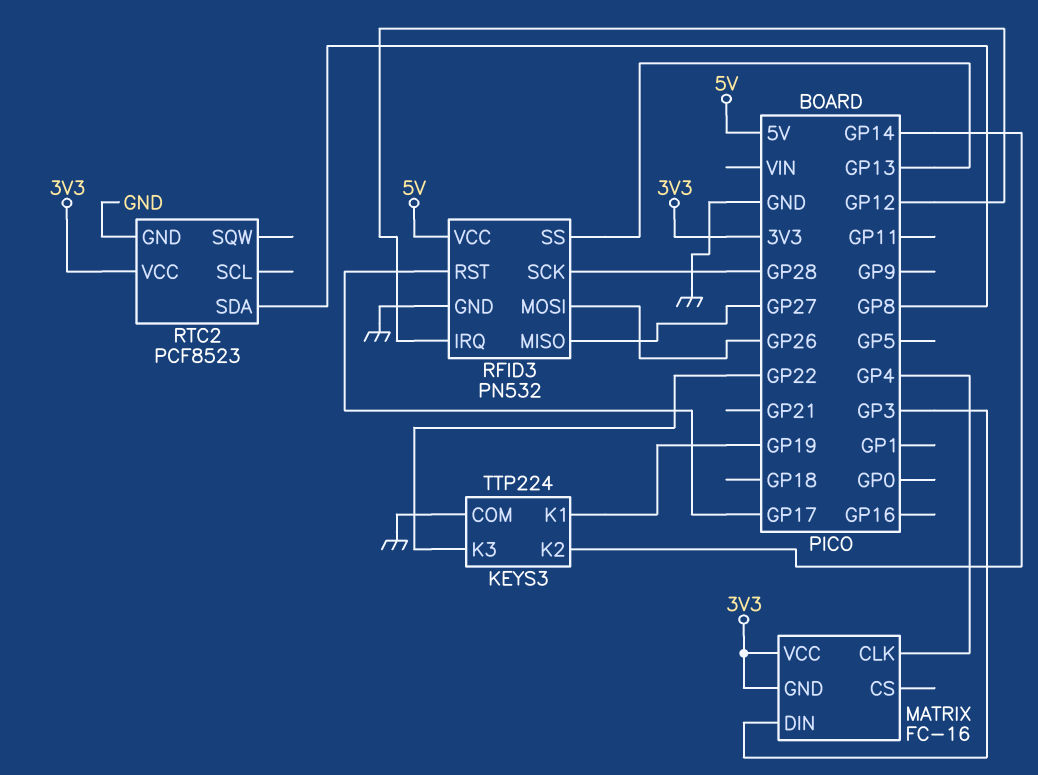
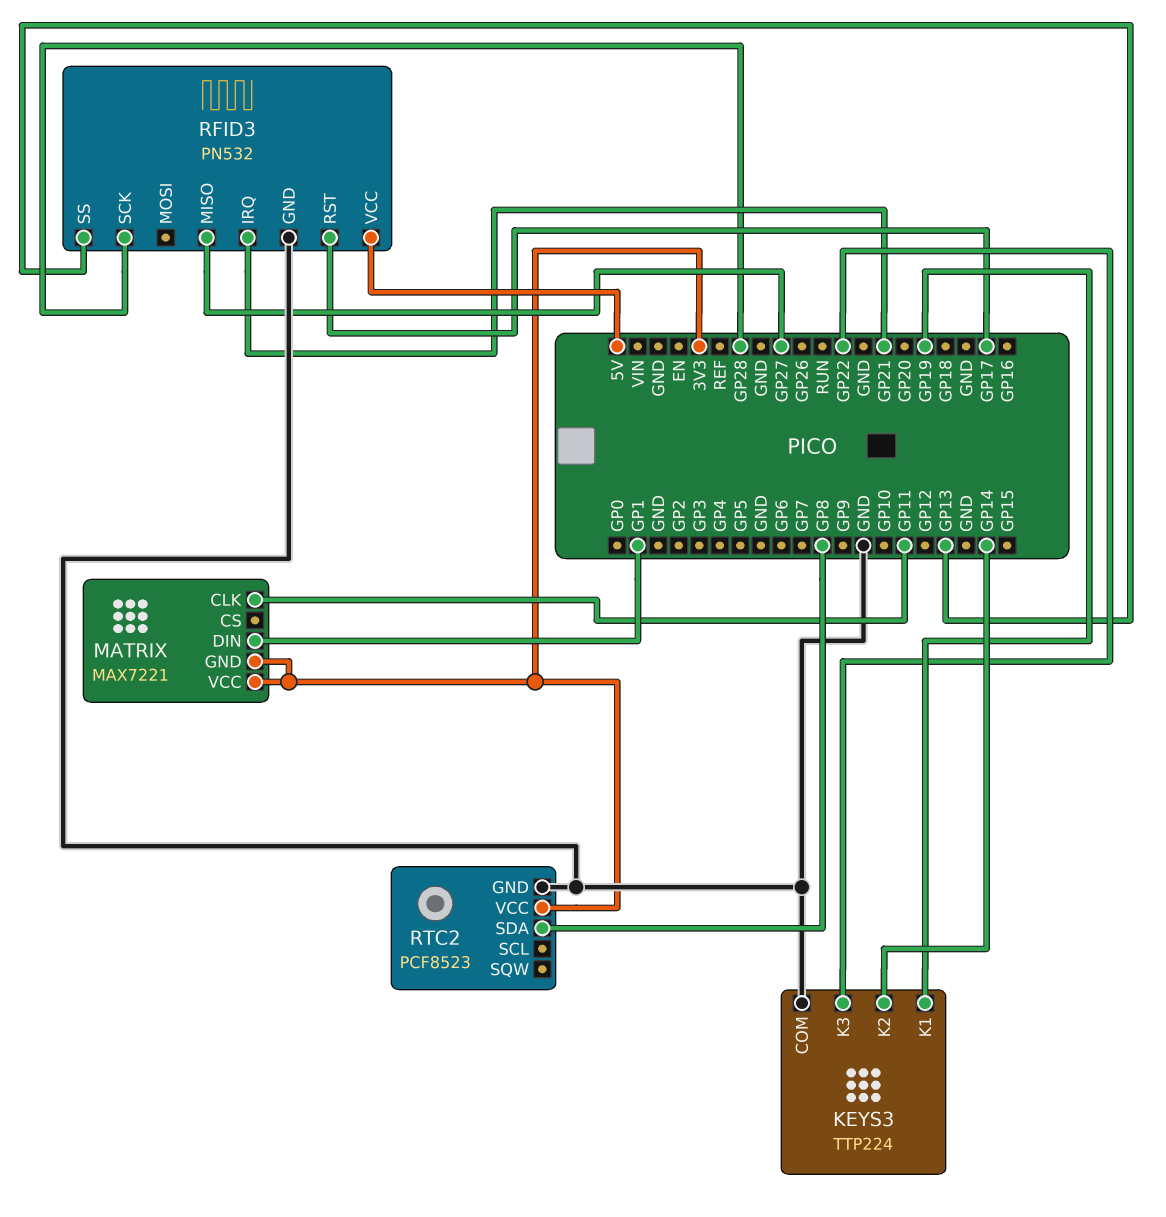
MATRIX: FC-16 -> MAX7221
MATRIX pin CLK: GP4 -> GP11
MATRIX pin DIN: GP3 -> GP1
RFID3 pin IRQ: GP12 -> GP21
RFID3 pin MOSI: GP26 -> none

